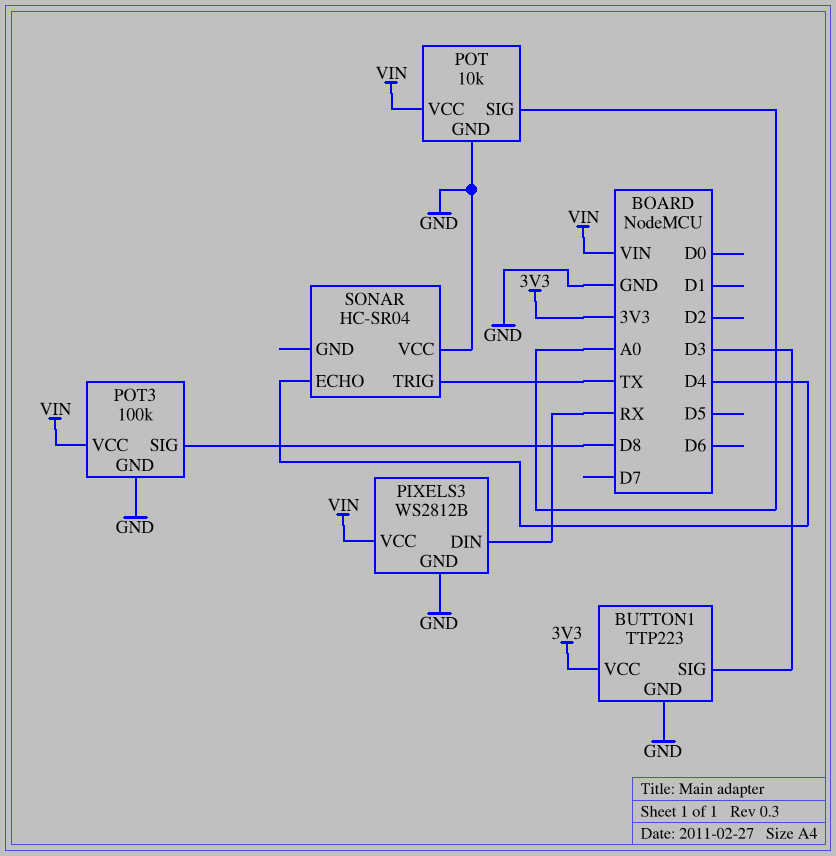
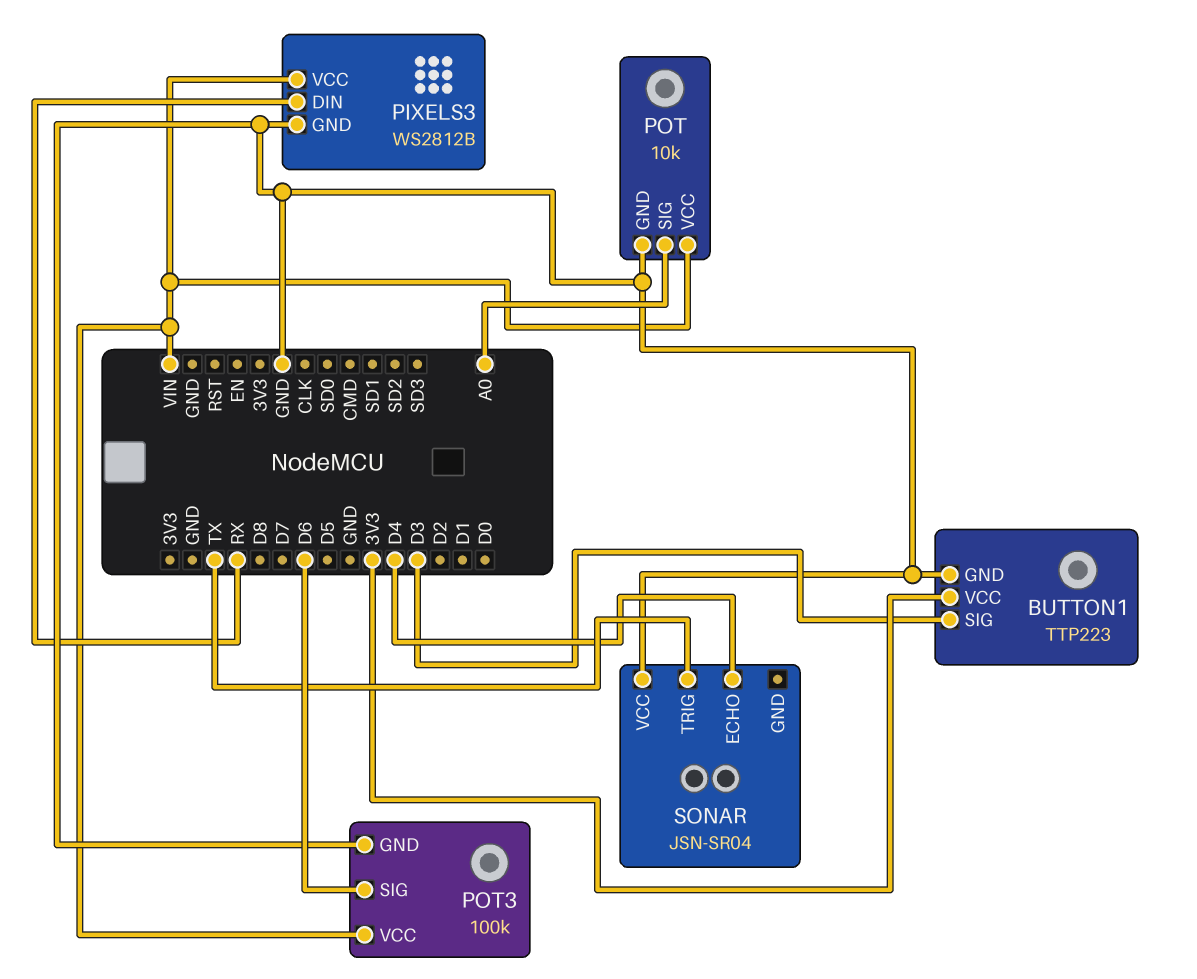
POT3 pin SIG: D8 -> D6
SONAR: HC-SR04 -> JSN-SR04

